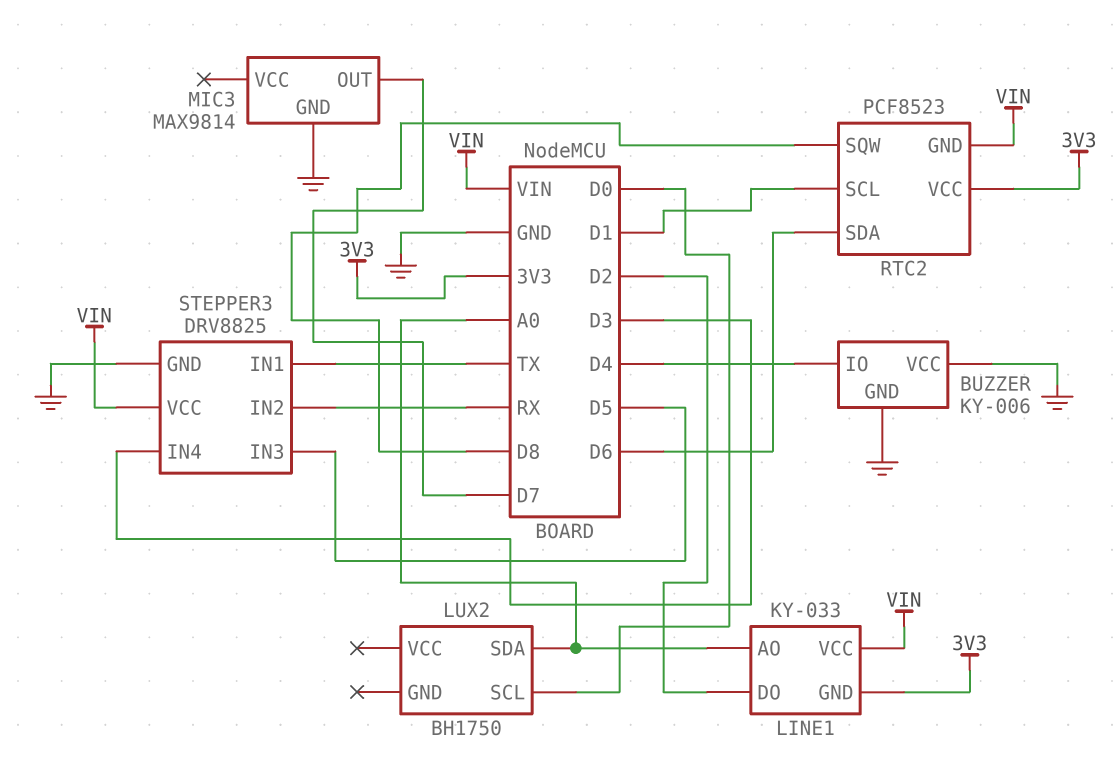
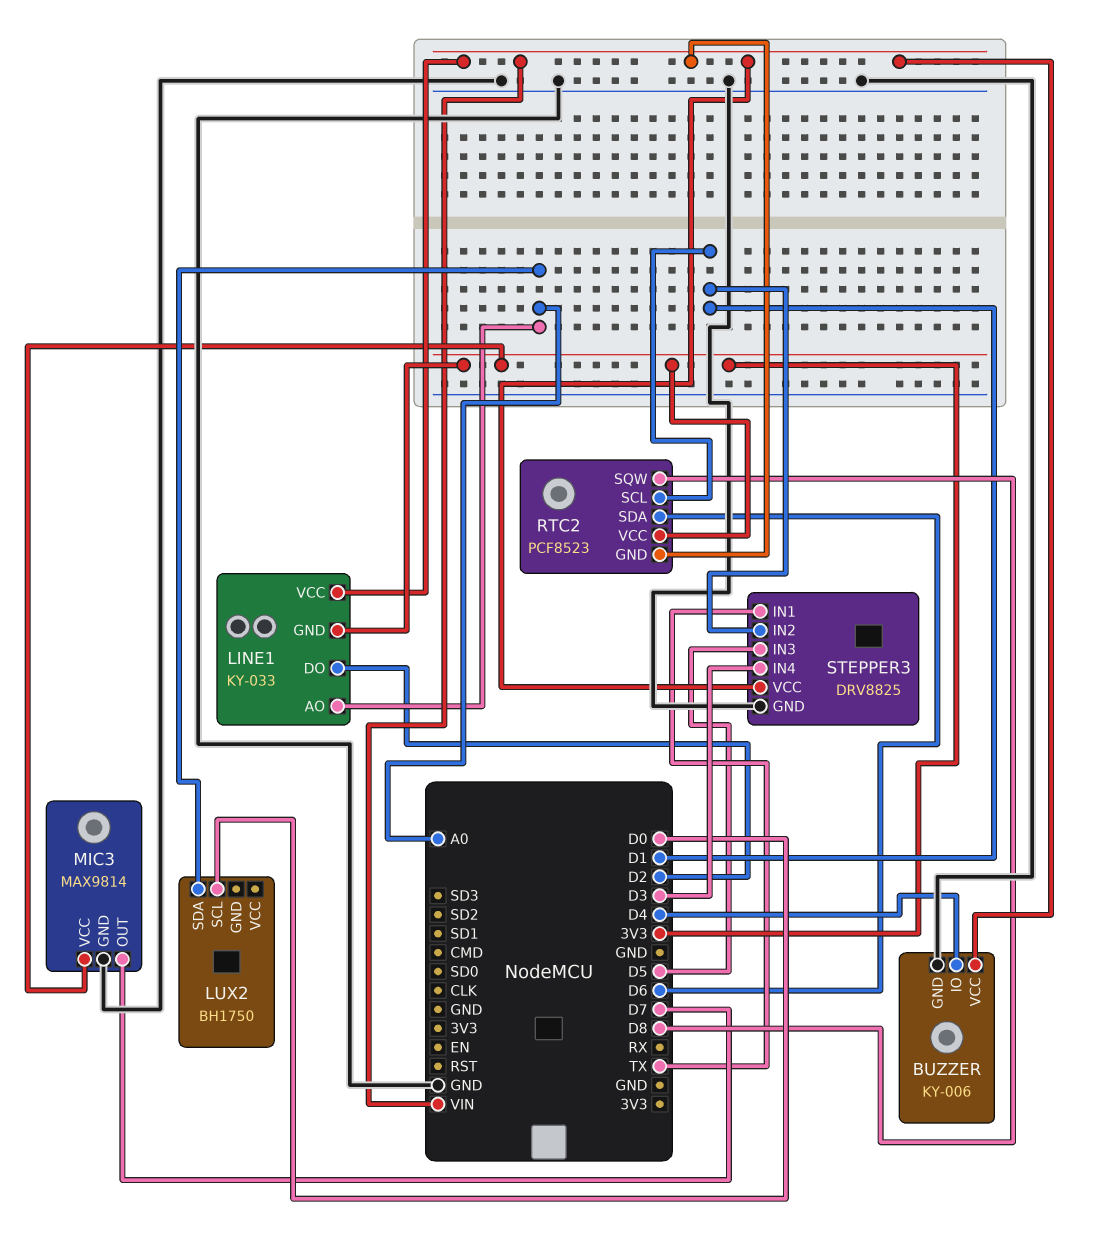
BUZZER pin VCC: GND -> VIN
MIC3 pin VCC: none -> 3V3
STEPPER3 pin IN2: RX -> D1

